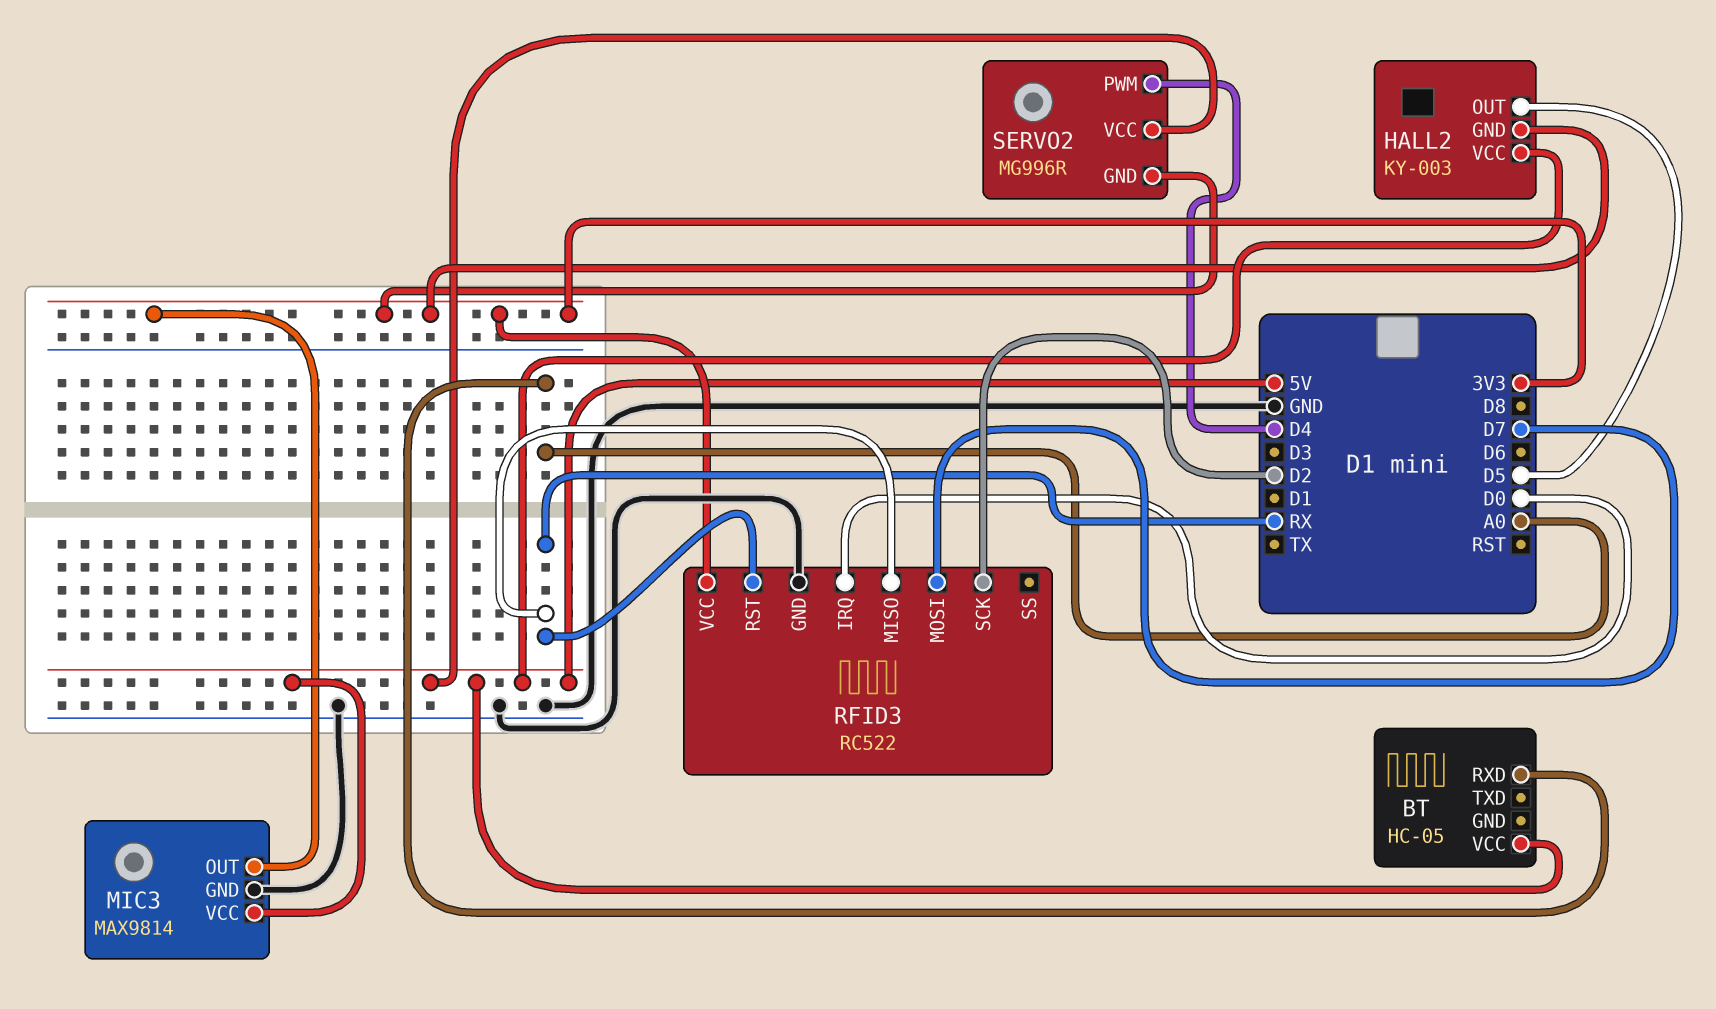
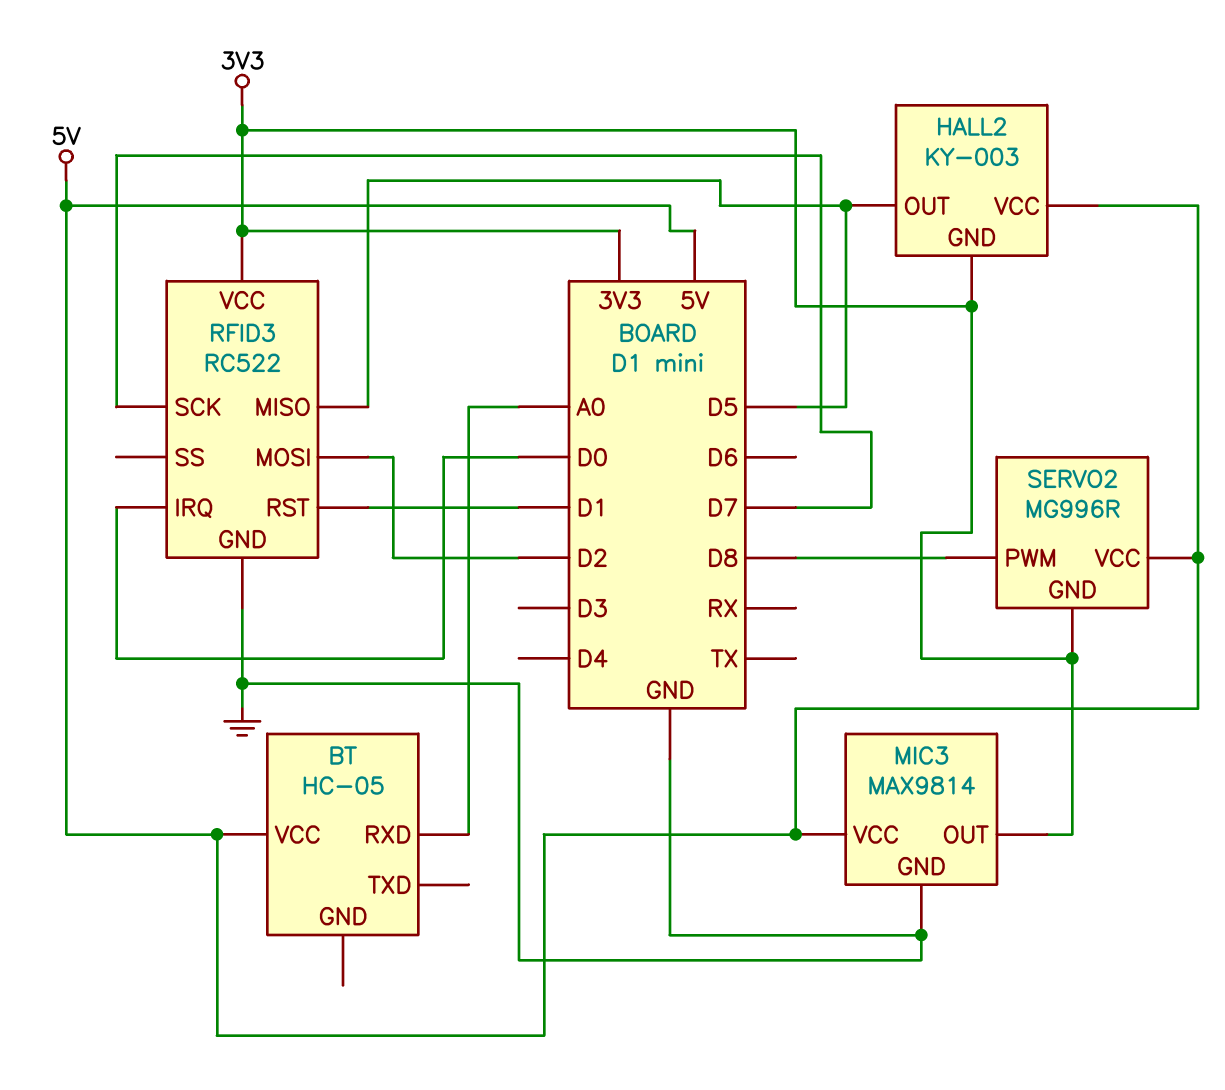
RFID3 pin MISO: RX -> D5
RFID3 pin MOSI: D7 -> D2
RFID3 pin RST: RX -> D1
RFID3 pin SCK: D2 -> D7
SERVO2 pin PWM: D4 -> D8

